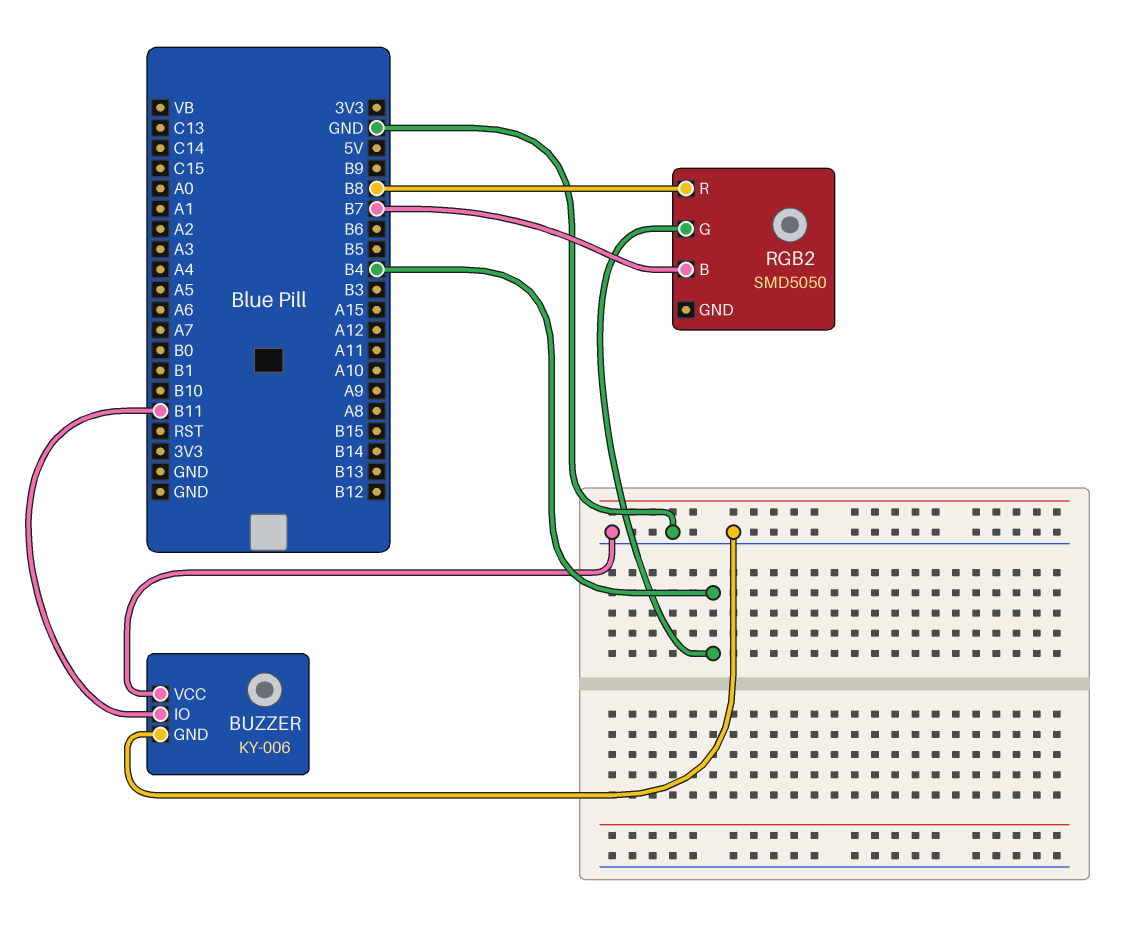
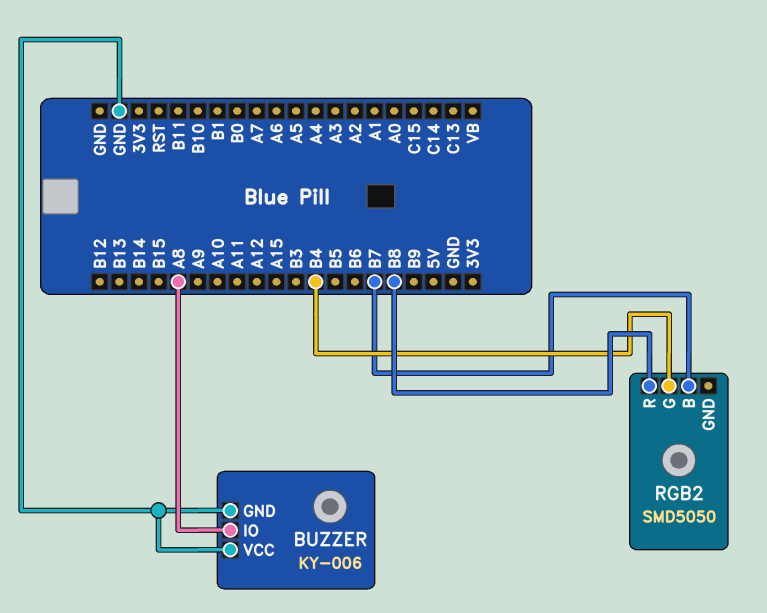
BUZZER pin IO: B11 -> A8

